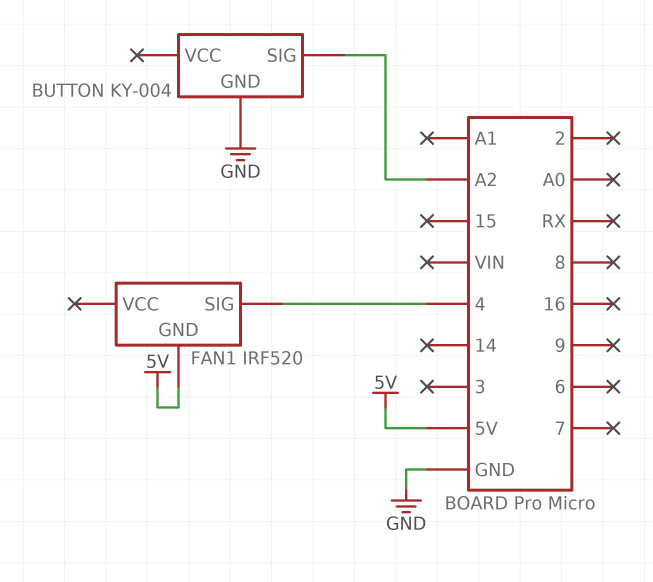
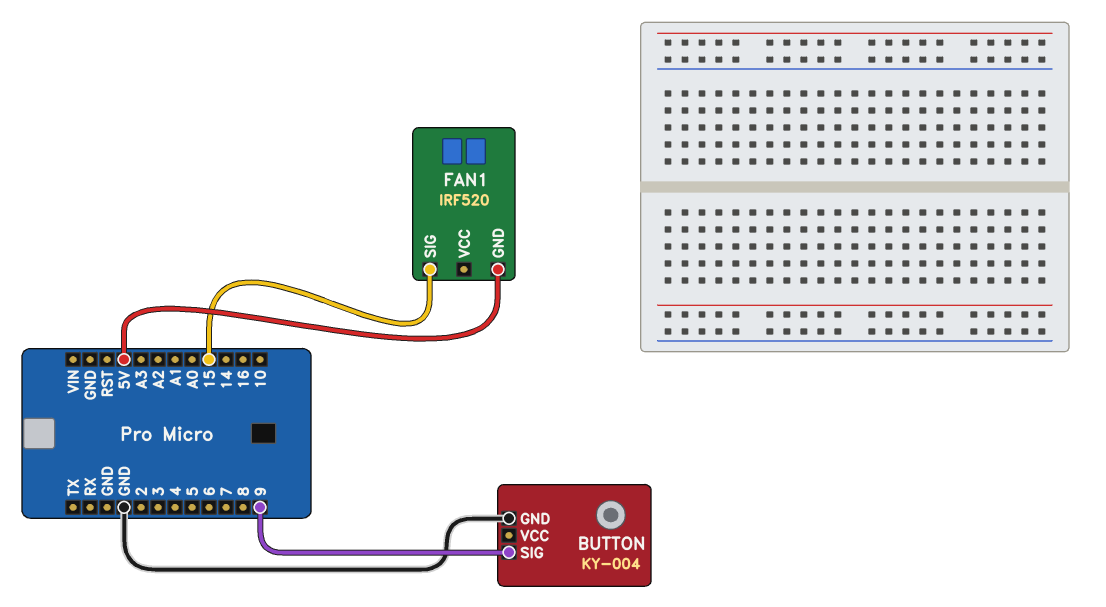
BUTTON pin SIG: A2 -> 9
FAN1 pin SIG: 4 -> 15

